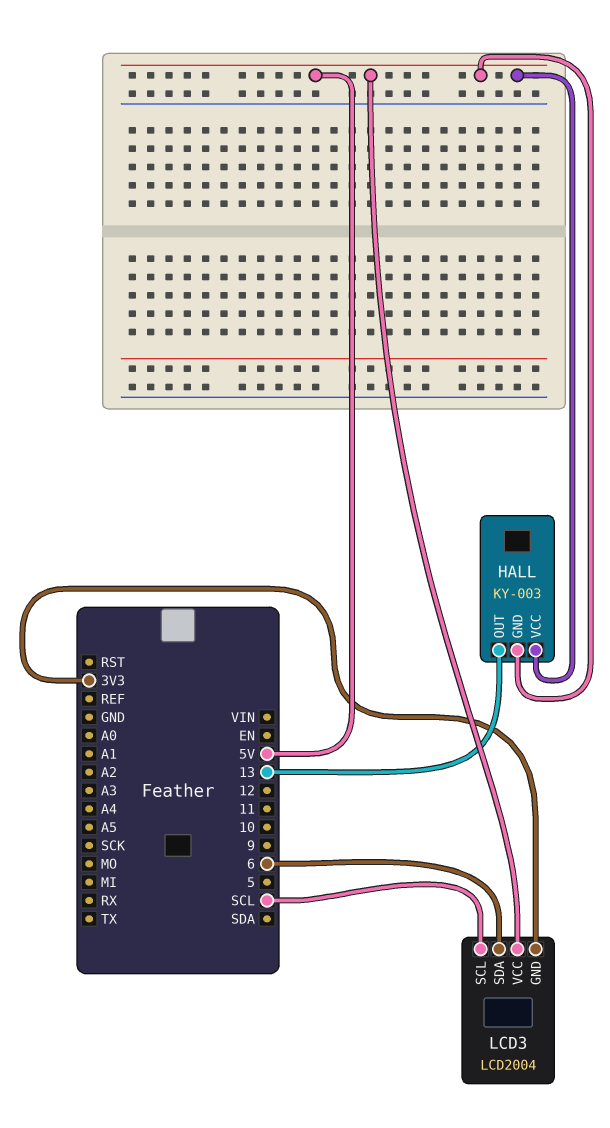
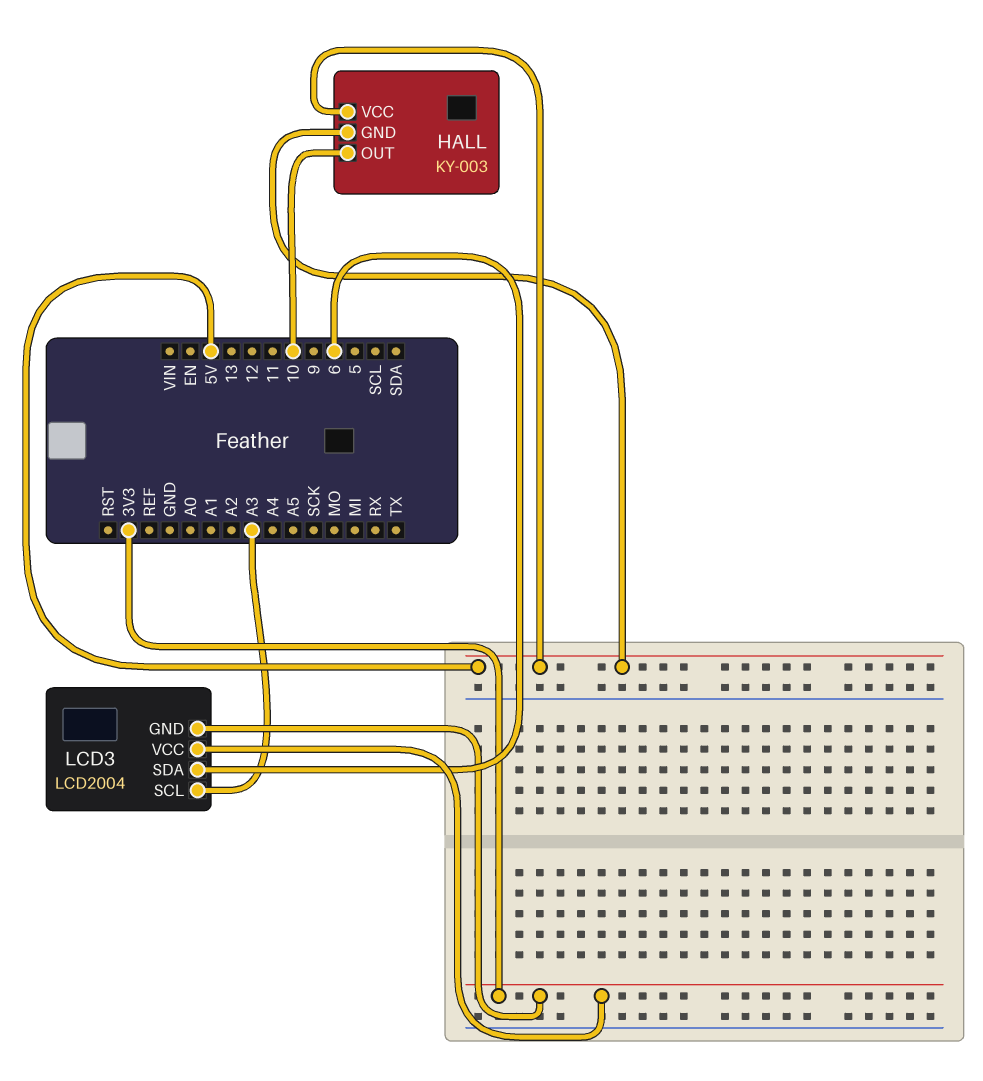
HALL pin OUT: 13 -> 10
LCD3 pin SCL: SCL -> A3
LCD3 pin VCC: 5V -> 3V3

